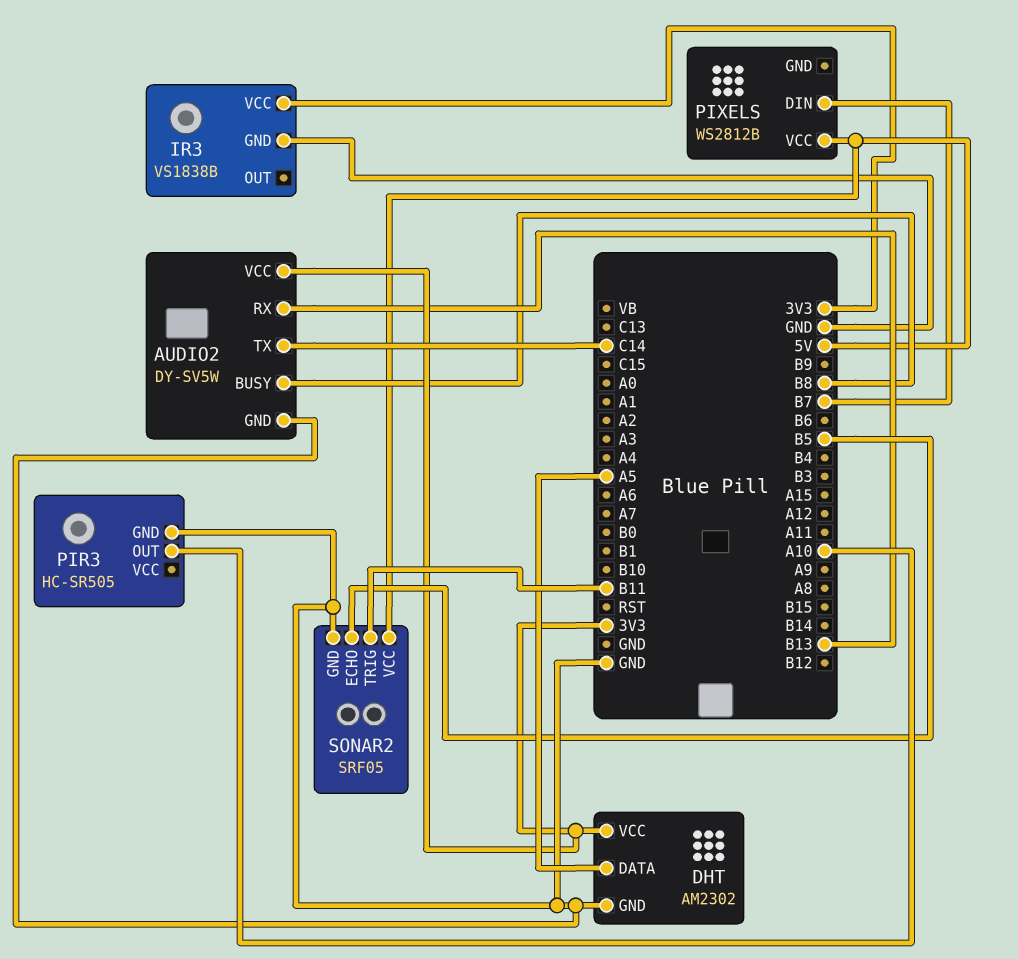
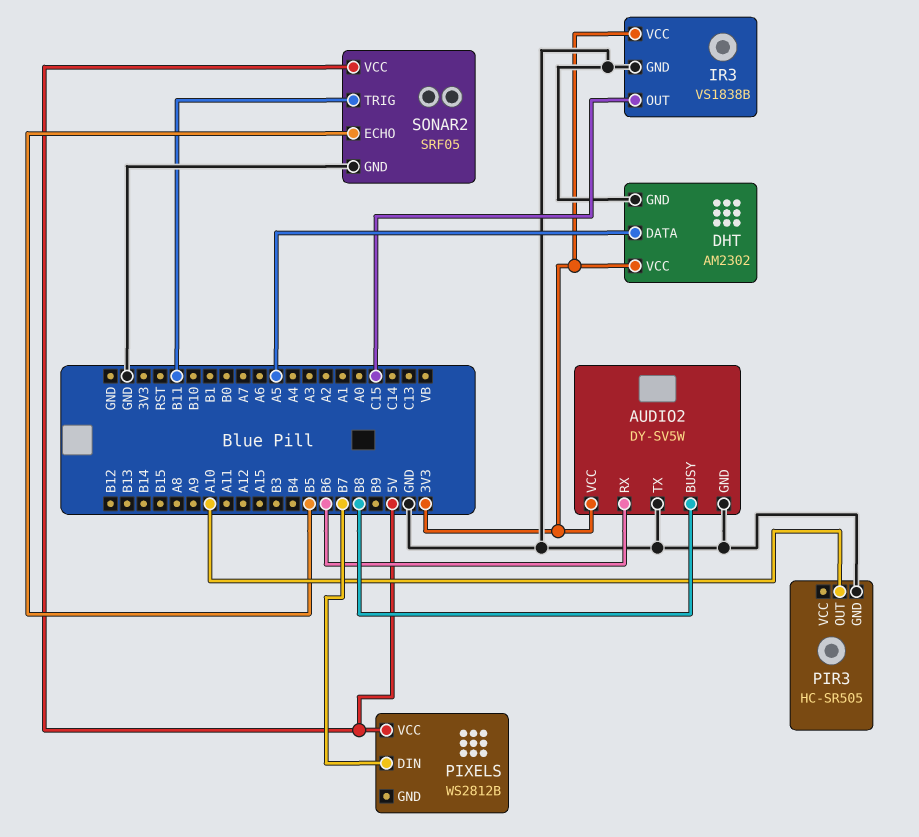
AUDIO2 pin RX: B13 -> B6
AUDIO2 pin TX: C14 -> GND
IR3 pin OUT: none -> C15

